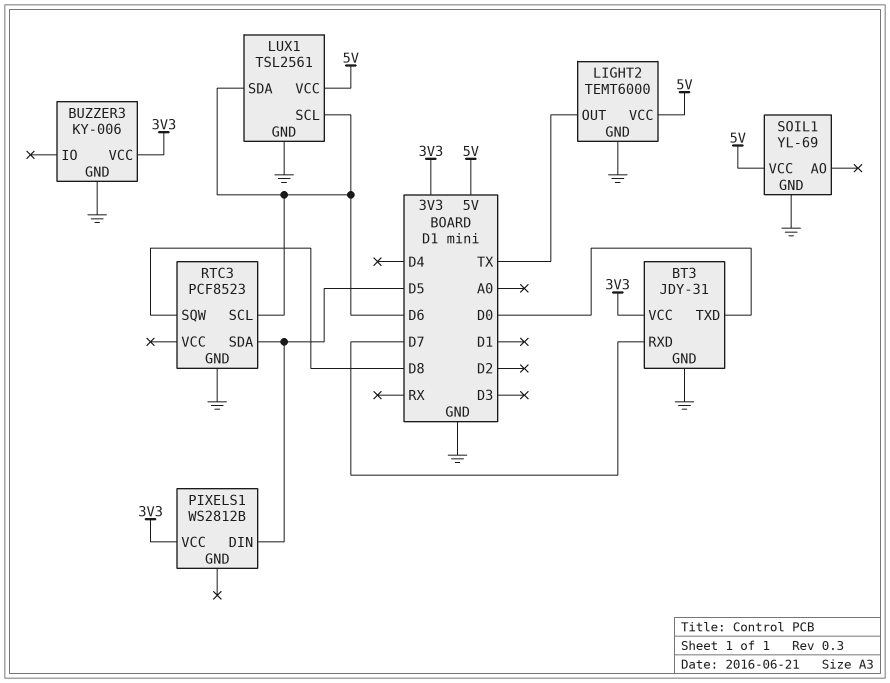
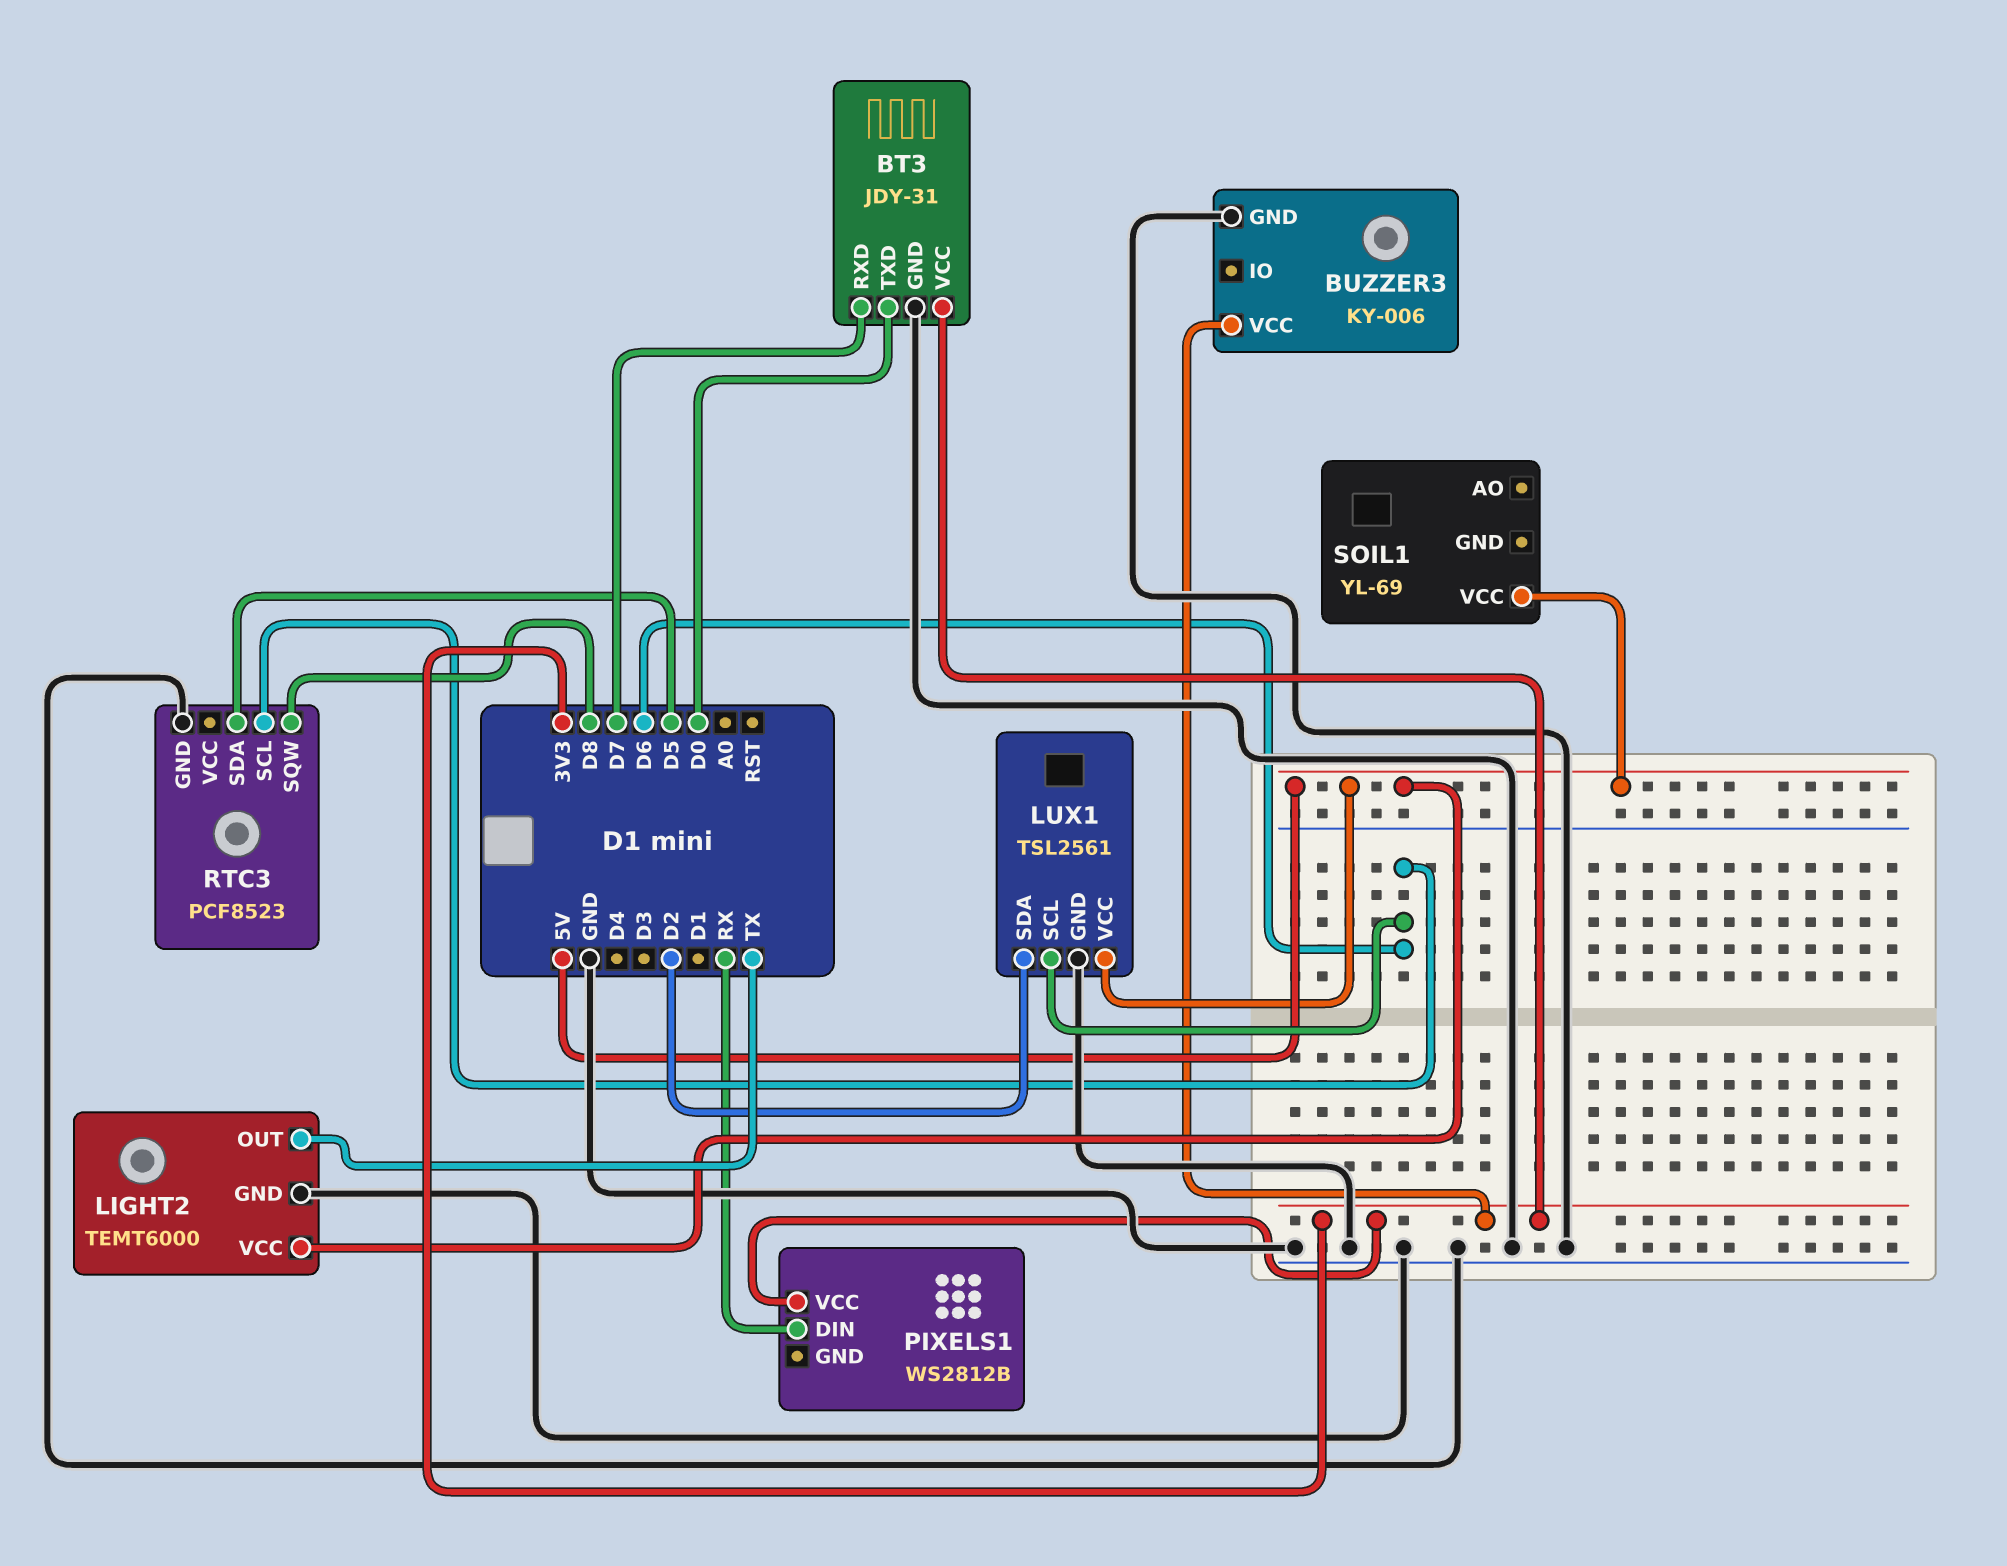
LUX1 pin SDA: D6 -> D2
PIXELS1 pin DIN: D5 -> RX
SOIL1 pin GND: GND -> none

